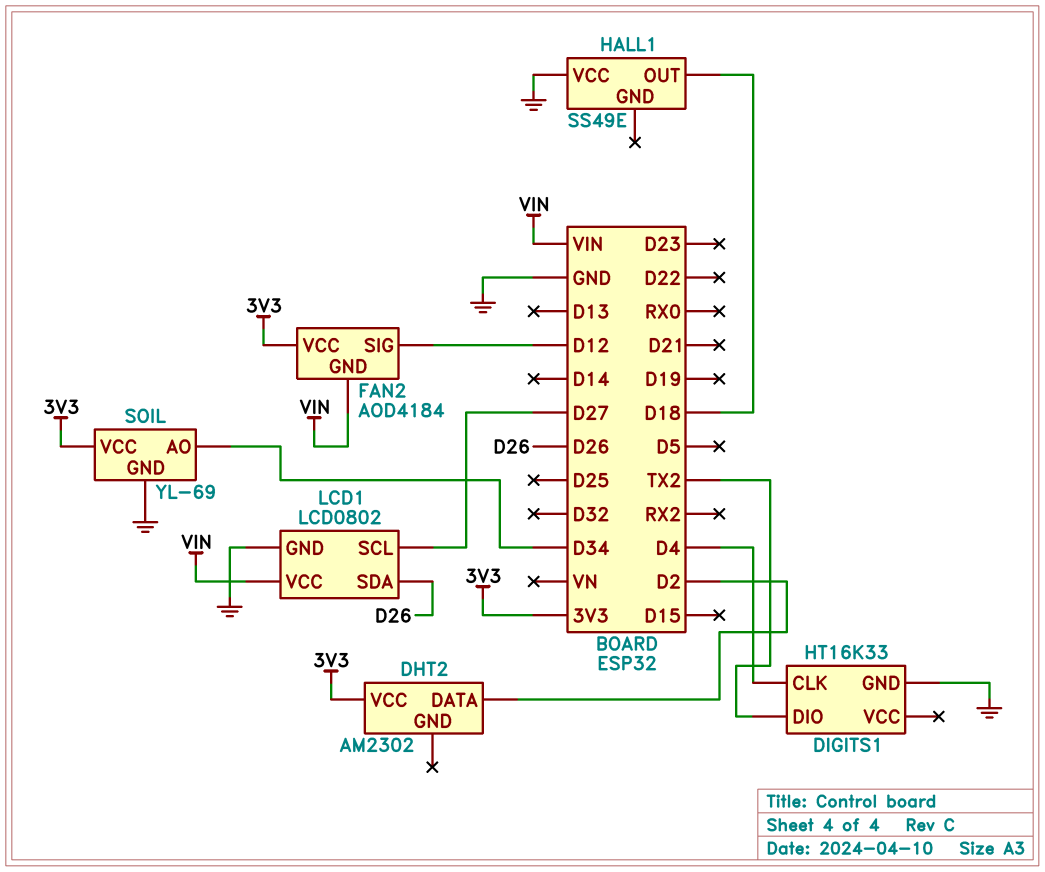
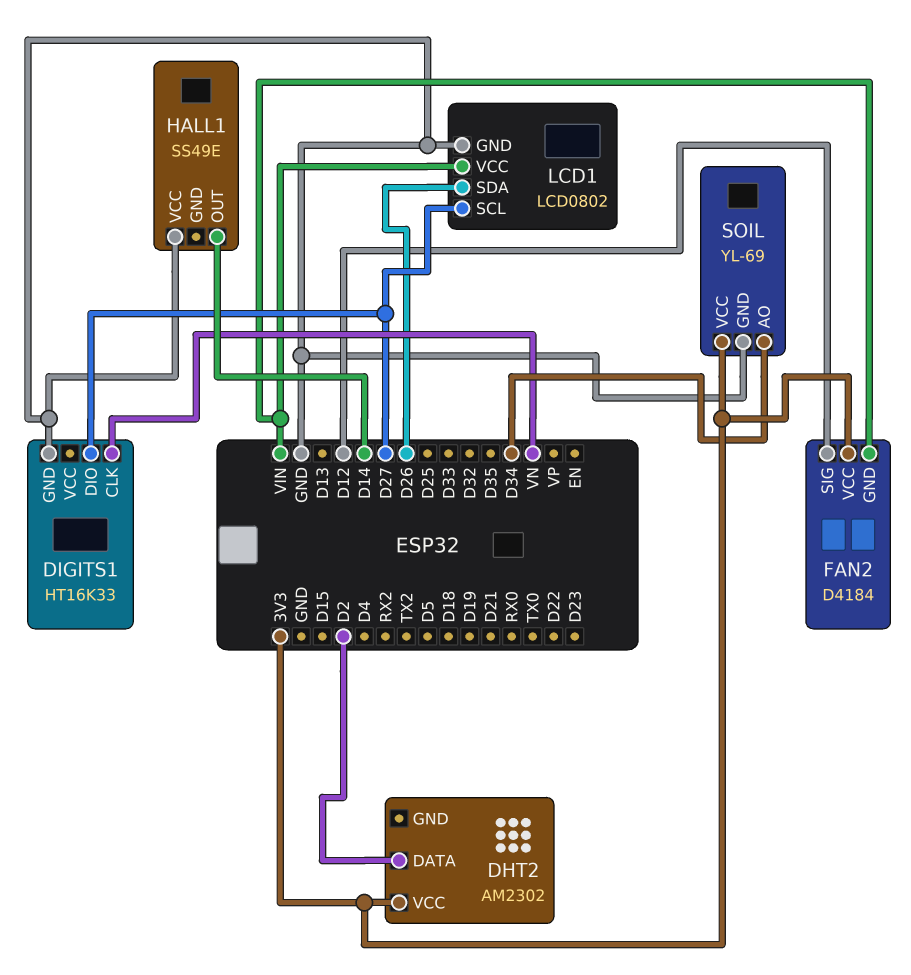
DIGITS1 pin CLK: D4 -> VN
DIGITS1 pin DIO: TX2 -> D27
FAN2: AOD4184 -> D4184
HALL1 pin OUT: D18 -> D14

